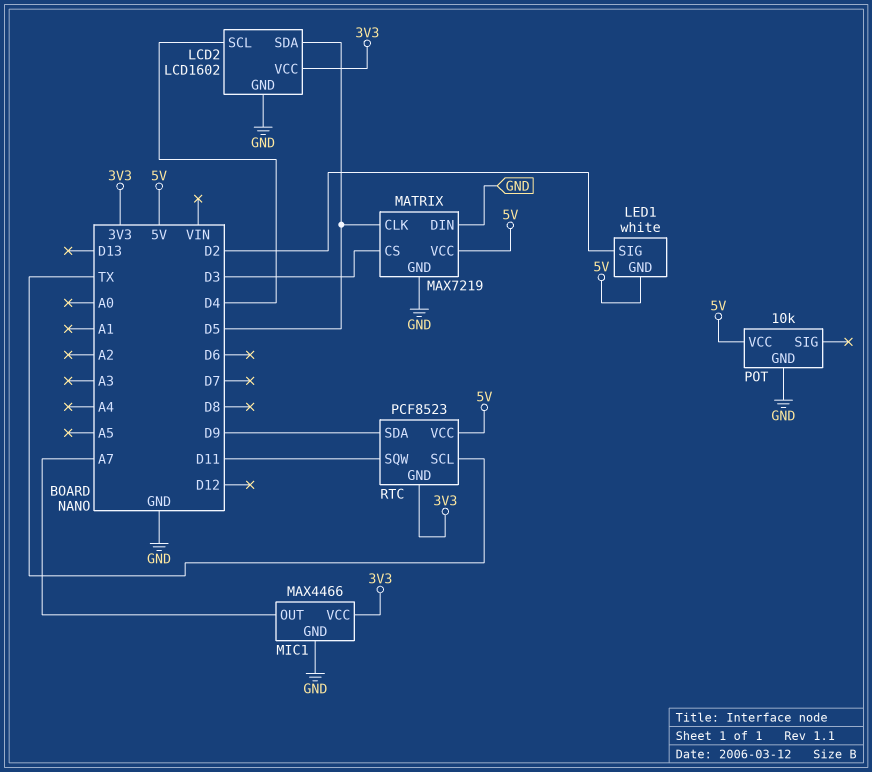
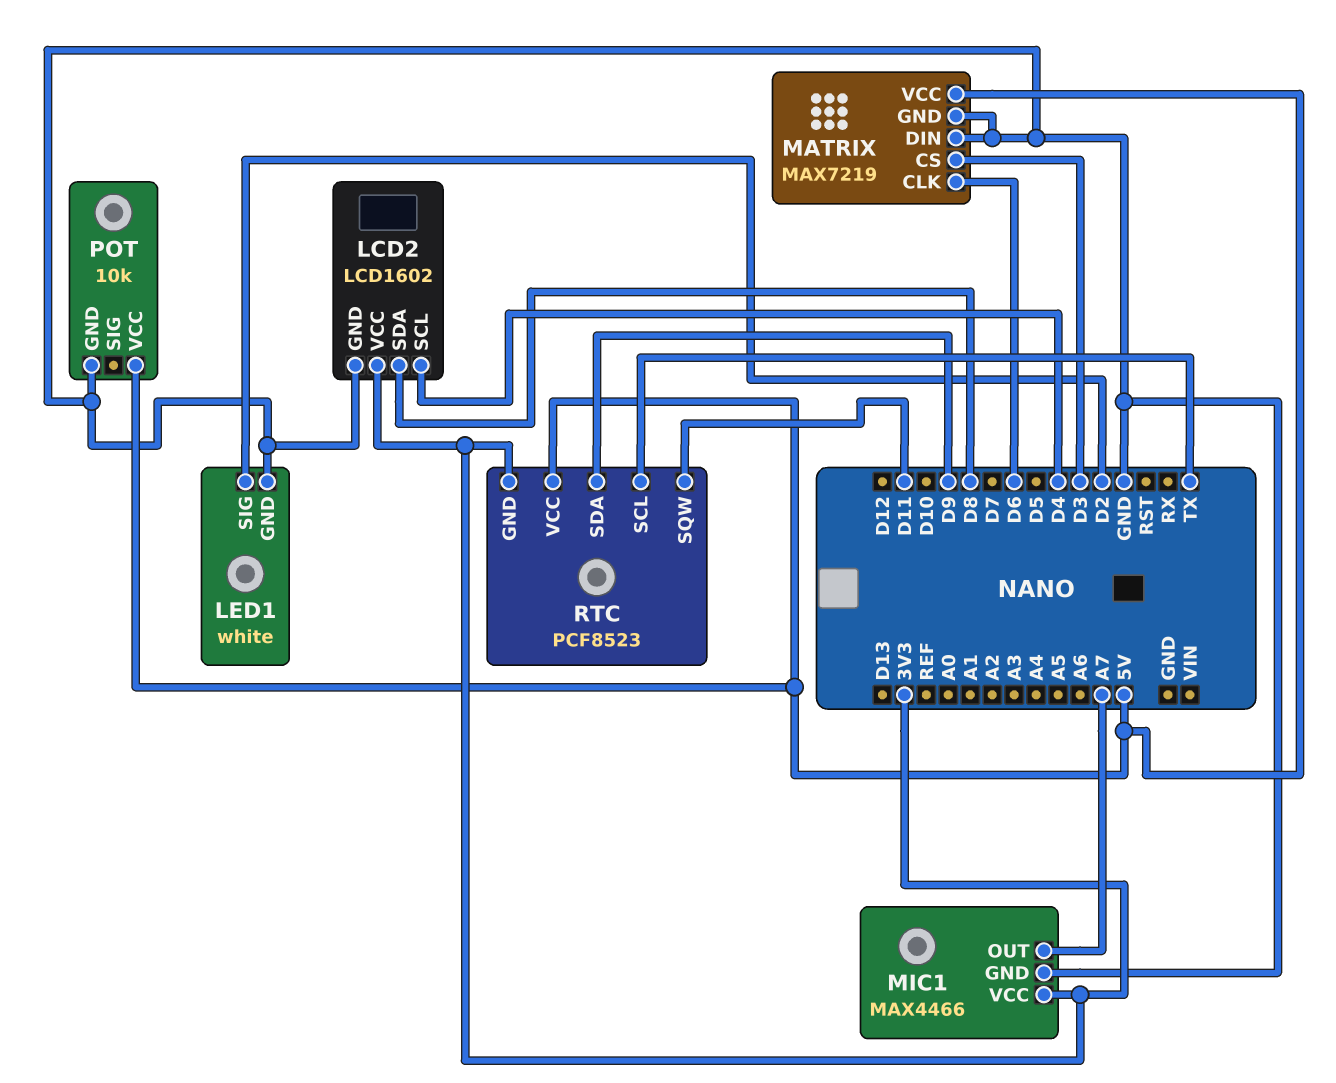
LCD2 pin SDA: D5 -> D8
LED1 pin GND: 5V -> GND
MATRIX pin CLK: D5 -> D6

